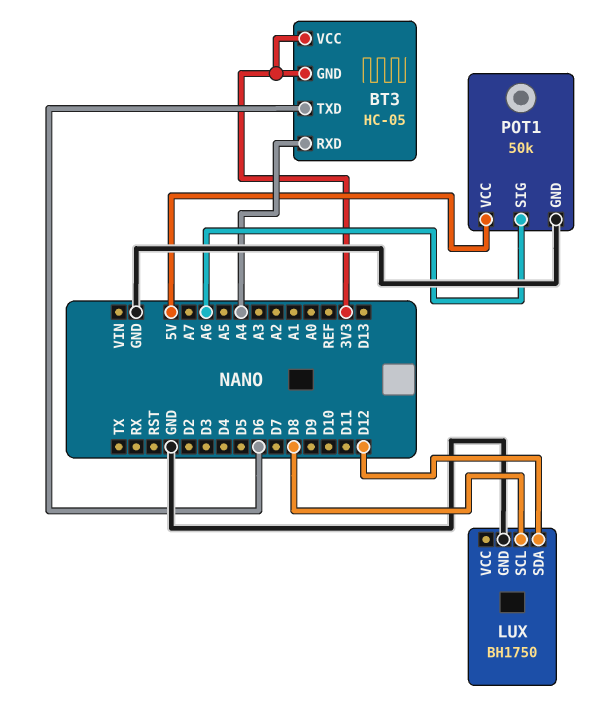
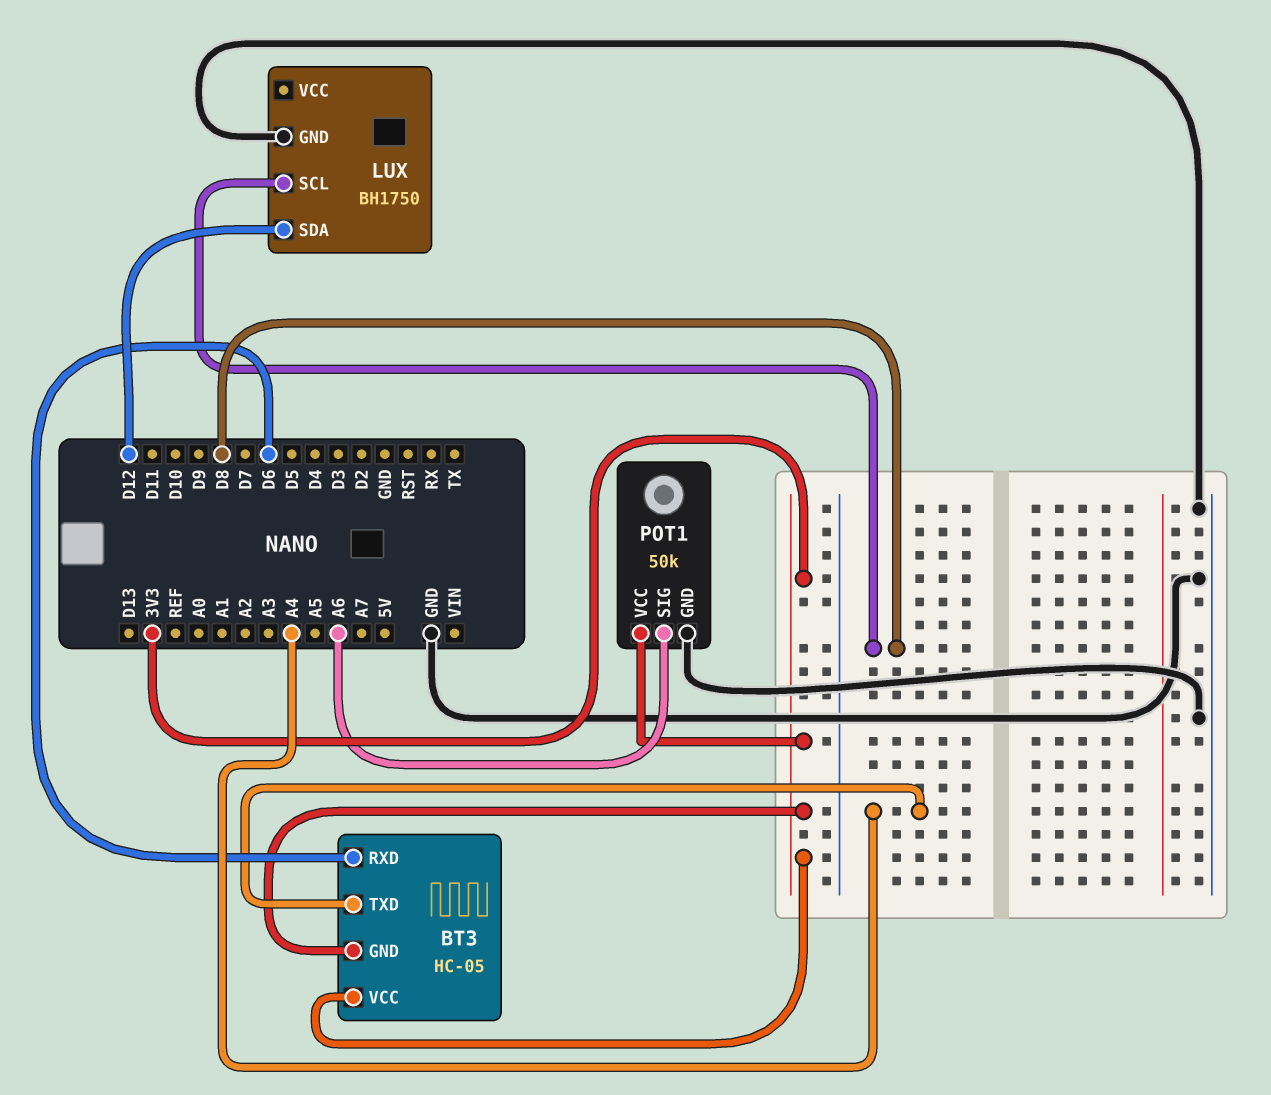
BT3 pin RXD: A4 -> D6
BT3 pin TXD: D6 -> A4
POT1 pin VCC: 5V -> 3V3

